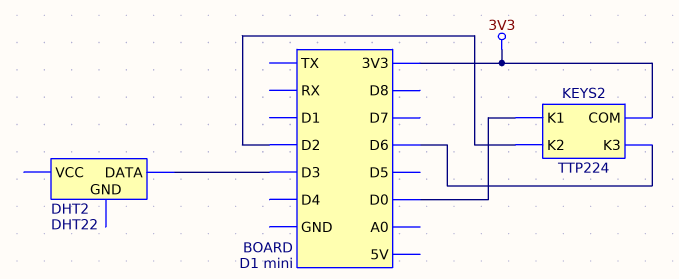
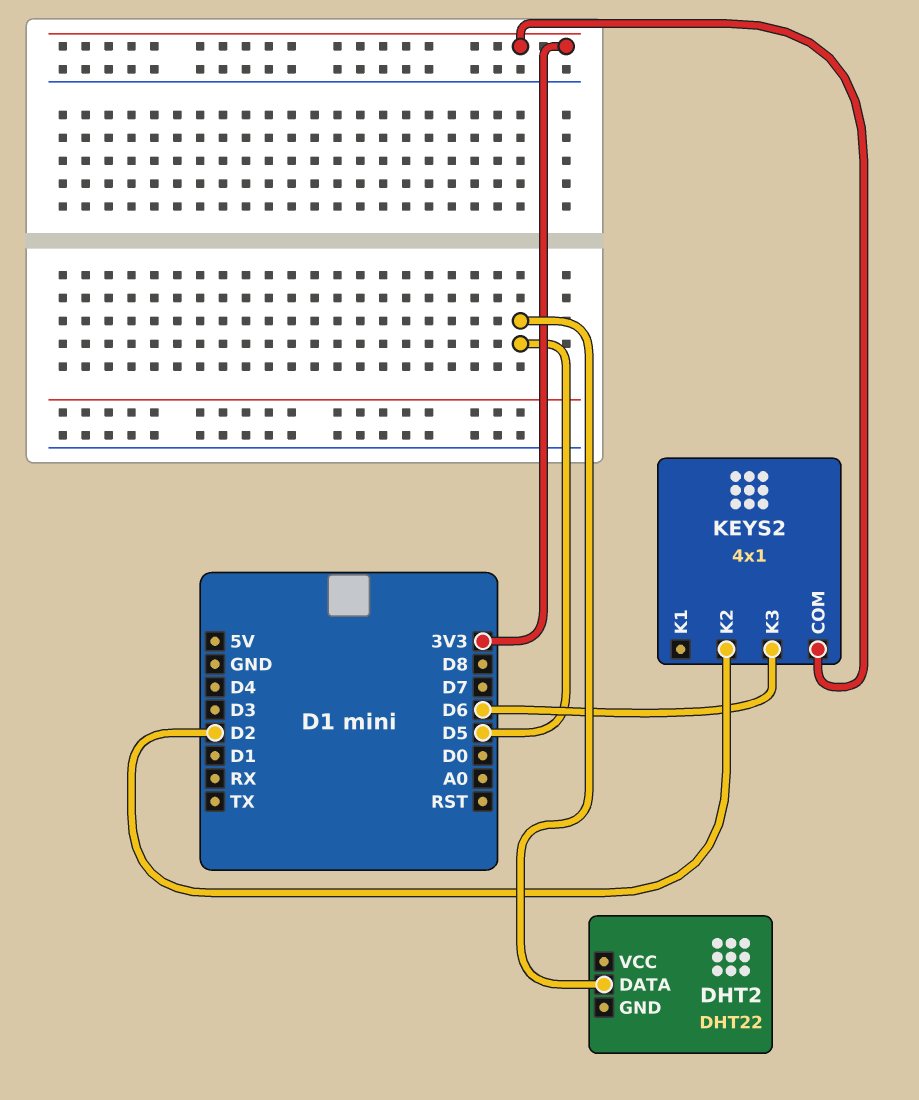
DHT2 pin DATA: D3 -> D5
KEYS2: TTP224 -> 4x1
KEYS2 pin K1: D0 -> none

